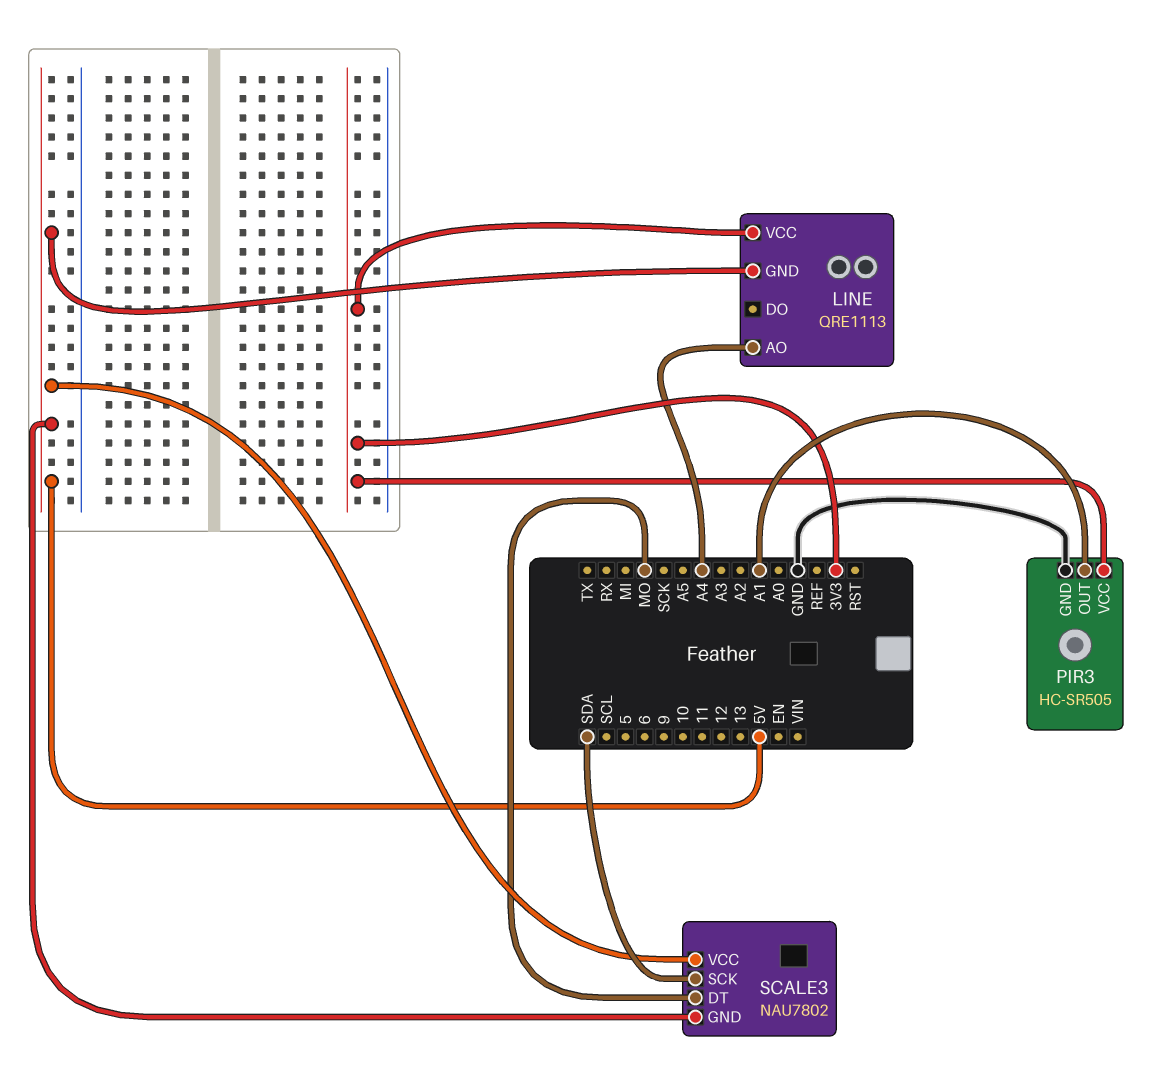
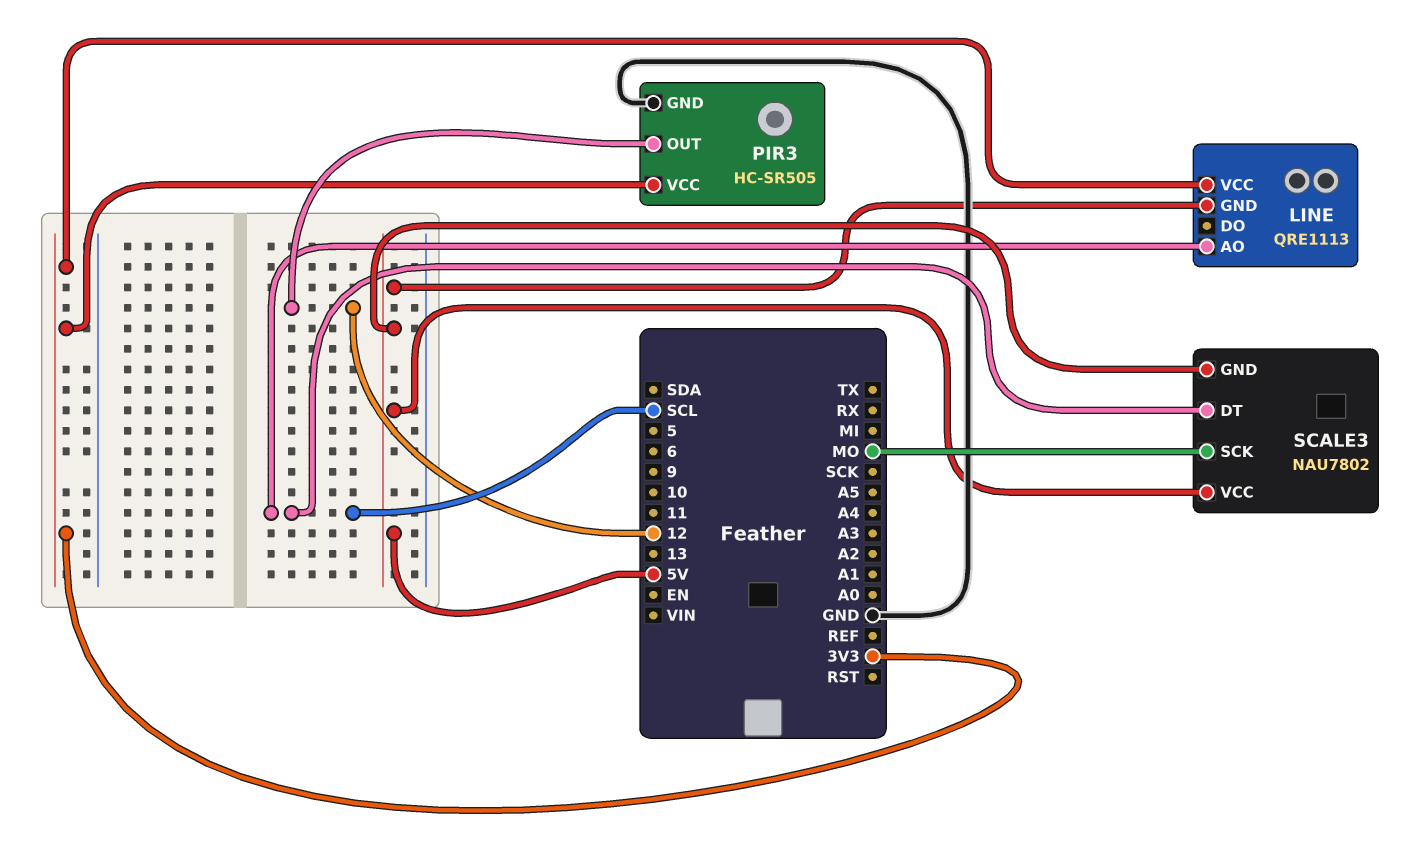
LINE pin AO: A4 -> SCL
PIR3 pin OUT: A1 -> 12
SCALE3 pin DT: MO -> SCL
SCALE3 pin SCK: SDA -> MO

